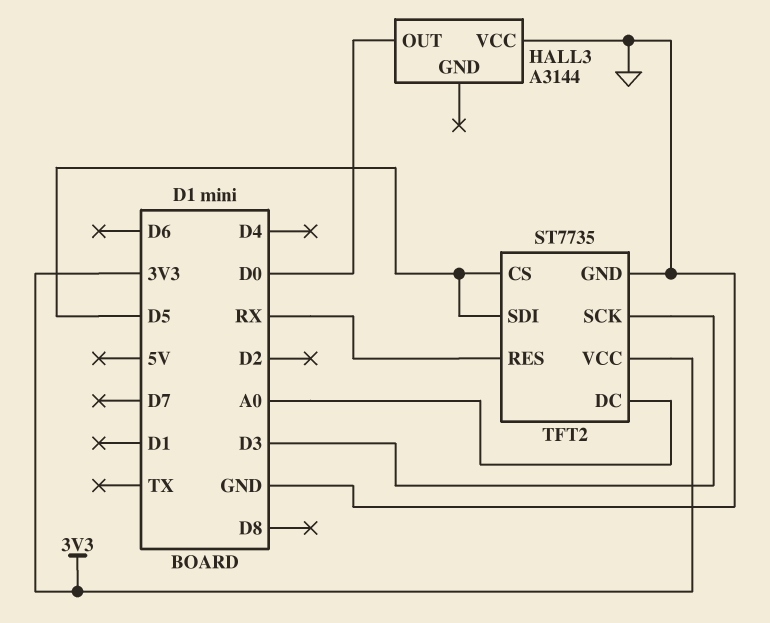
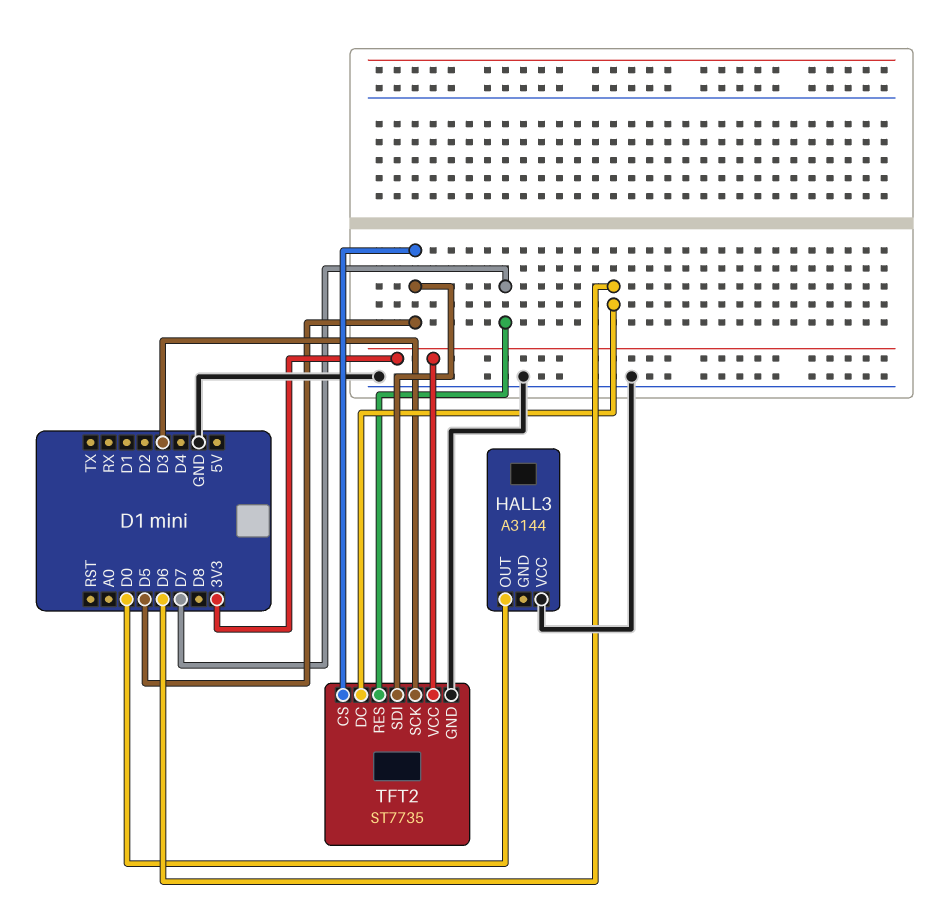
TFT2 pin DC: A0 -> D6
TFT2 pin RES: RX -> D7

